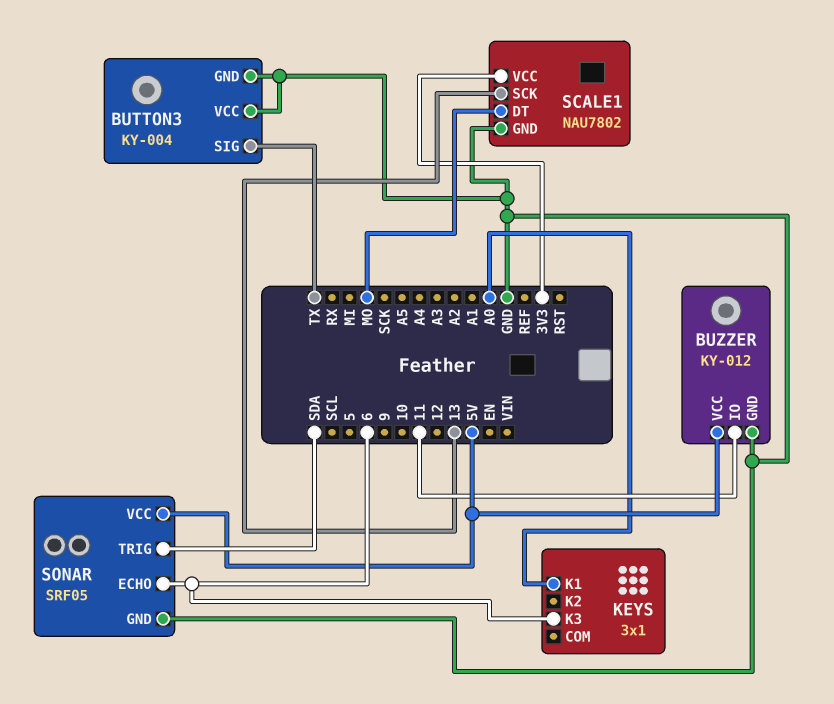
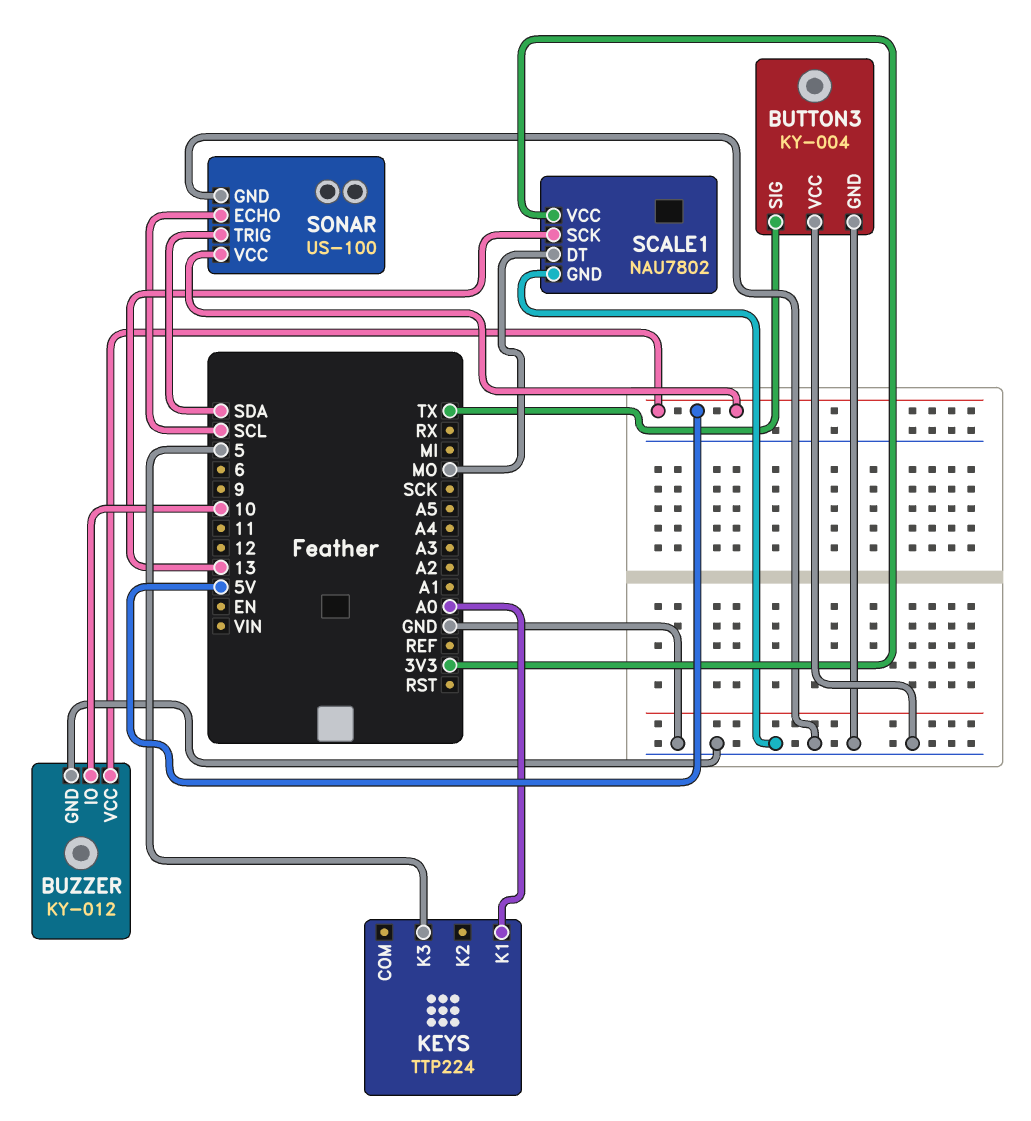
BUZZER pin IO: 11 -> 10
KEYS: 3x1 -> TTP224
KEYS pin K3: 6 -> 5
SONAR: SRF05 -> US-100
SONAR pin ECHO: 6 -> SCL

